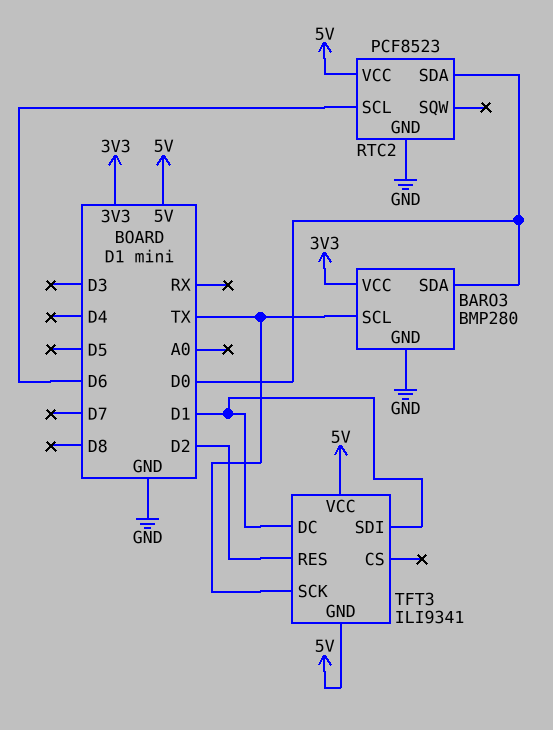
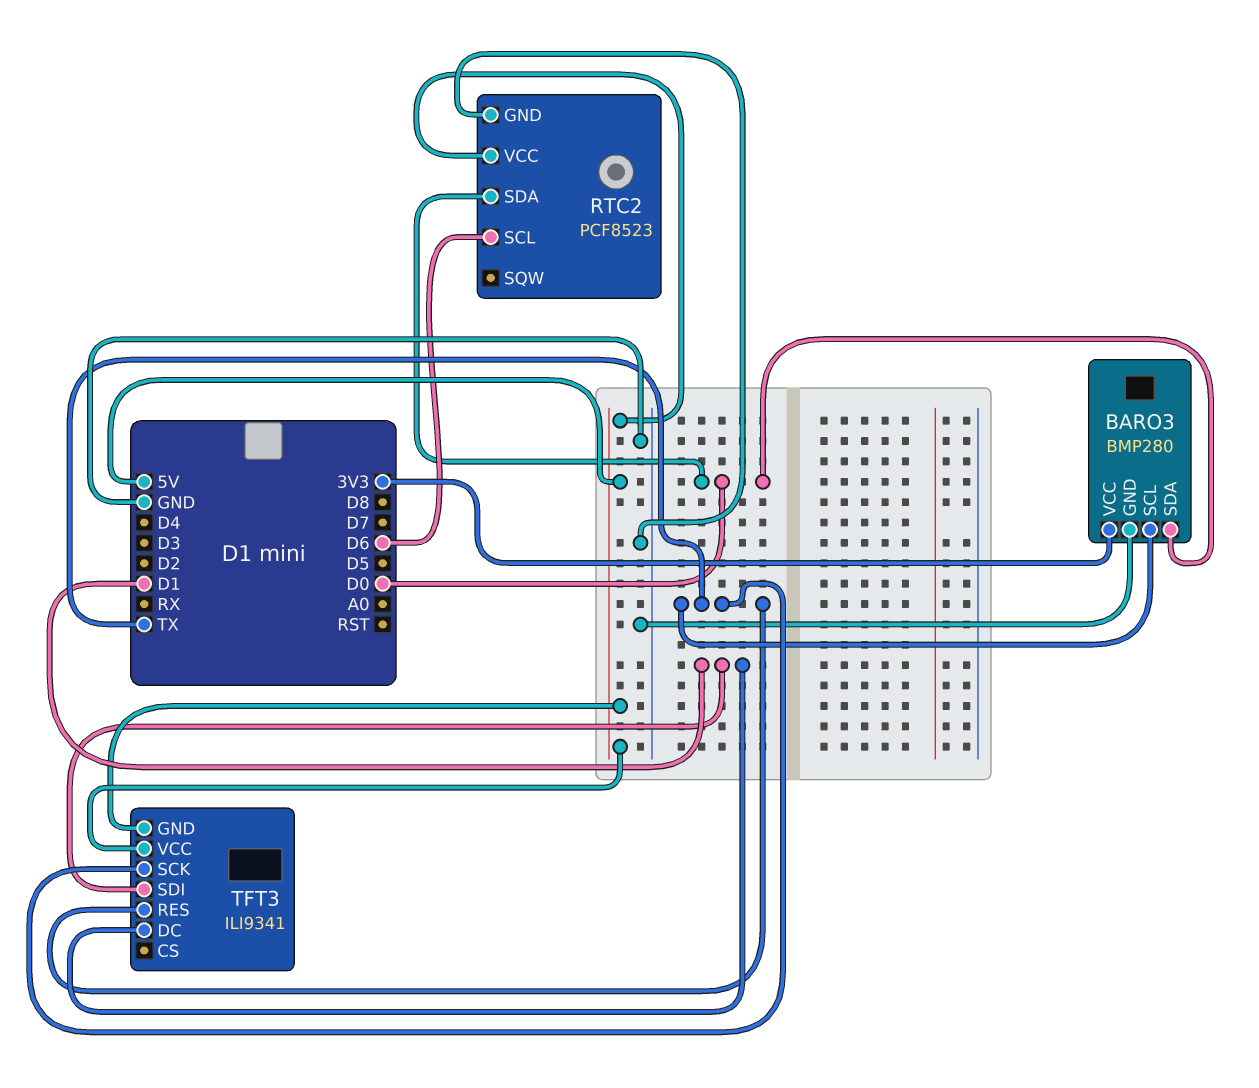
TFT3 pin RES: D2 -> TX

